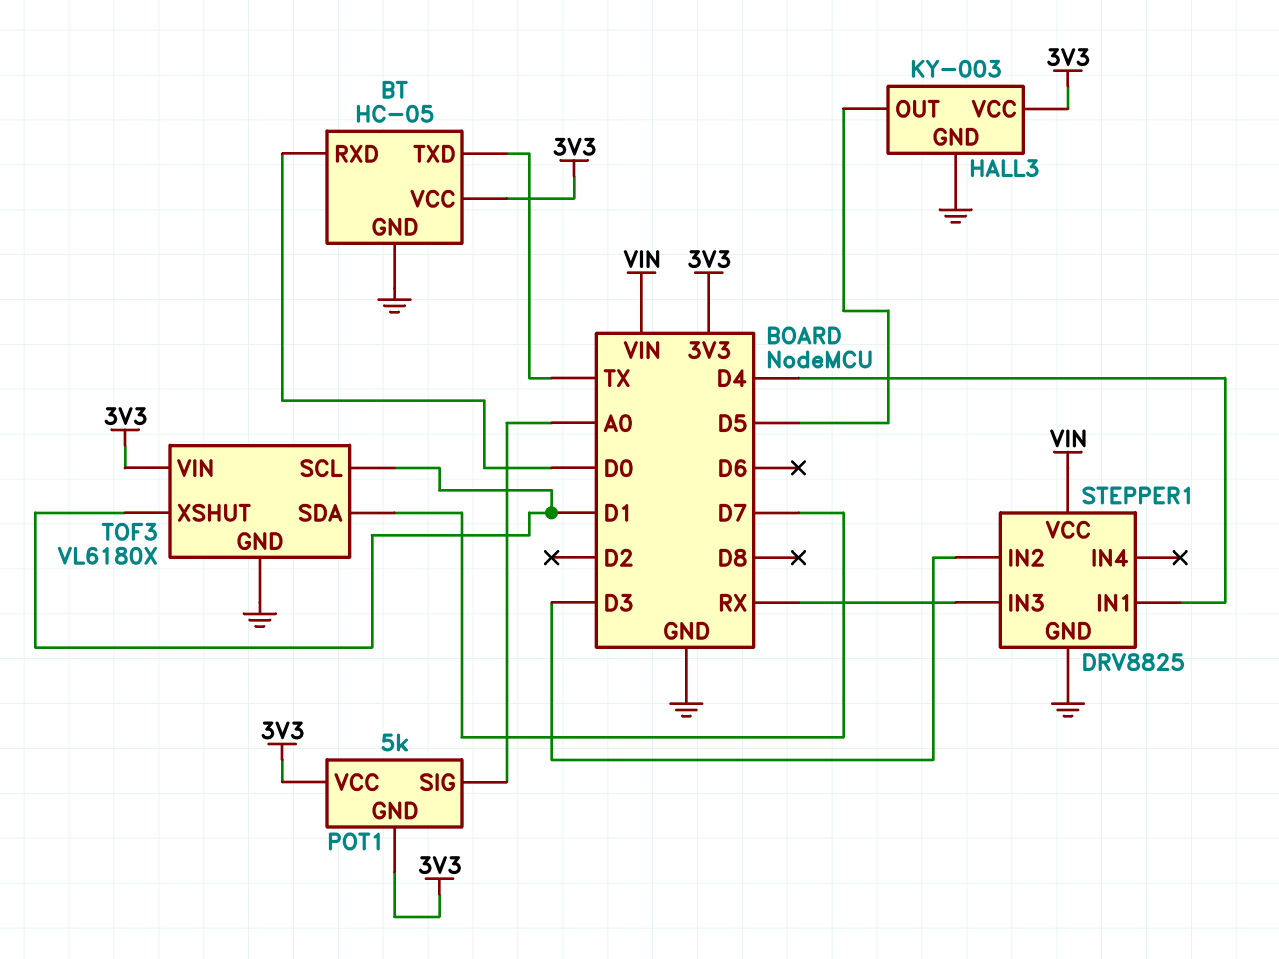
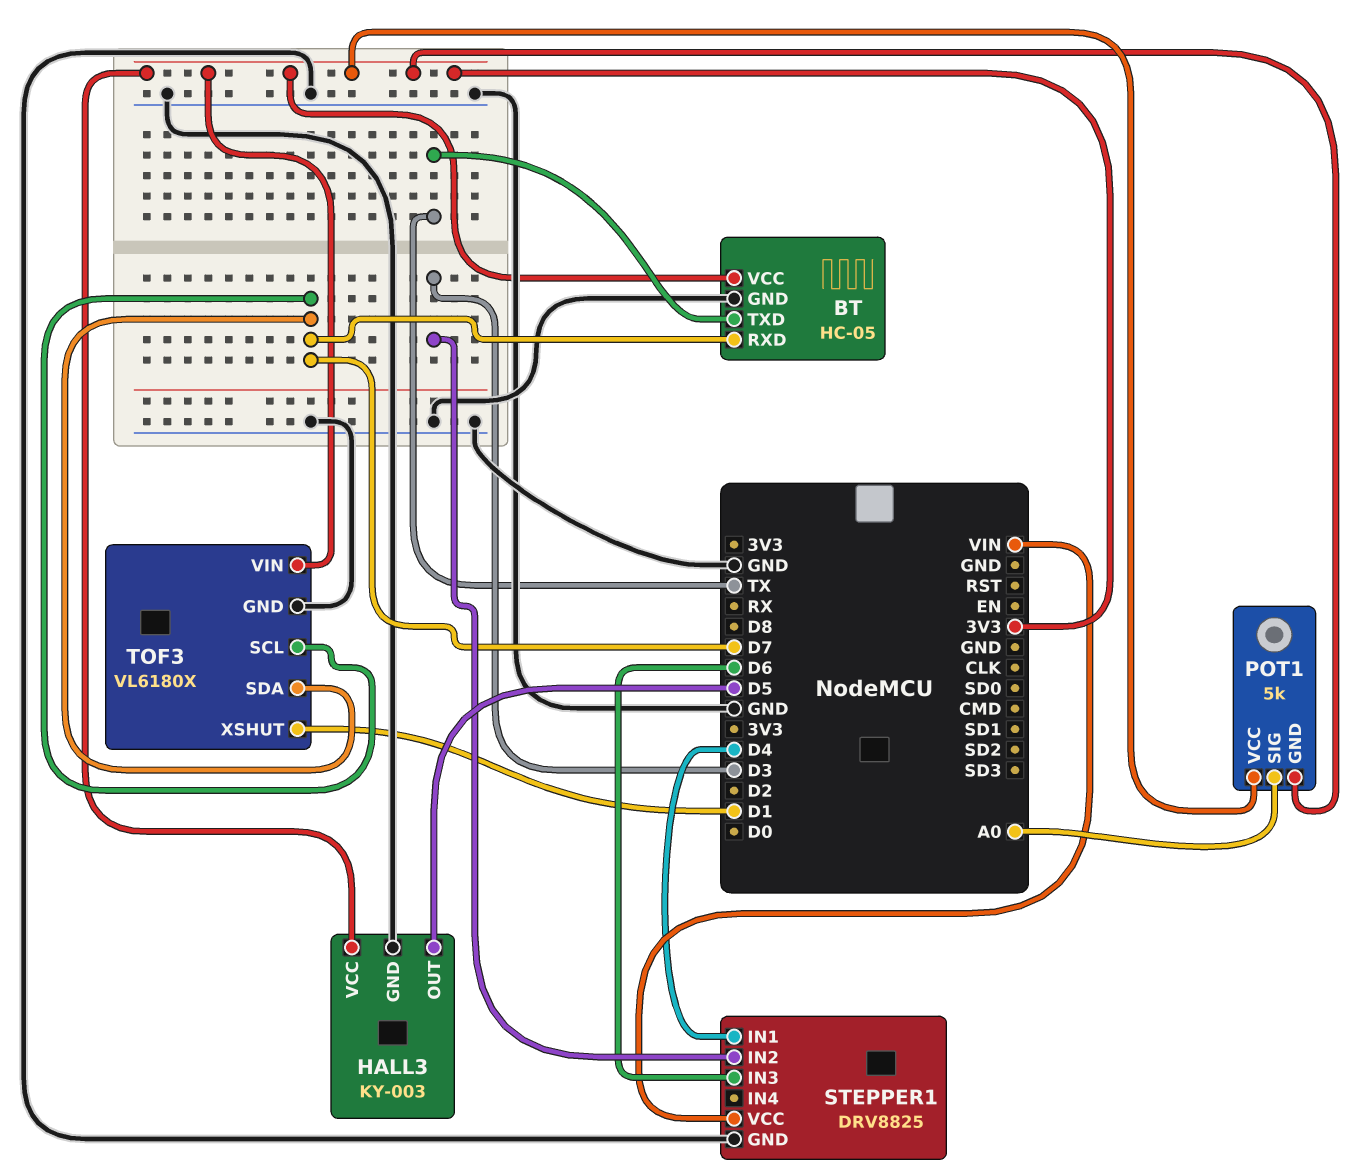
BT pin RXD: D0 -> D7
STEPPER1 pin IN3: RX -> D6
TOF3 pin SCL: D1 -> D7

